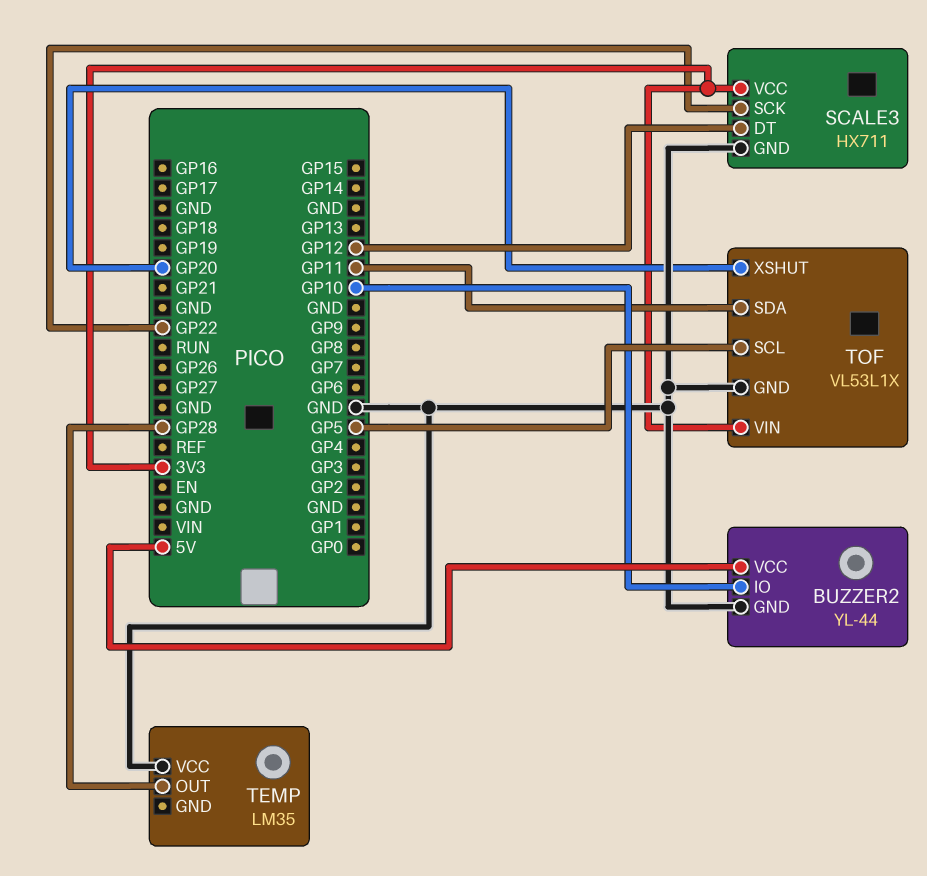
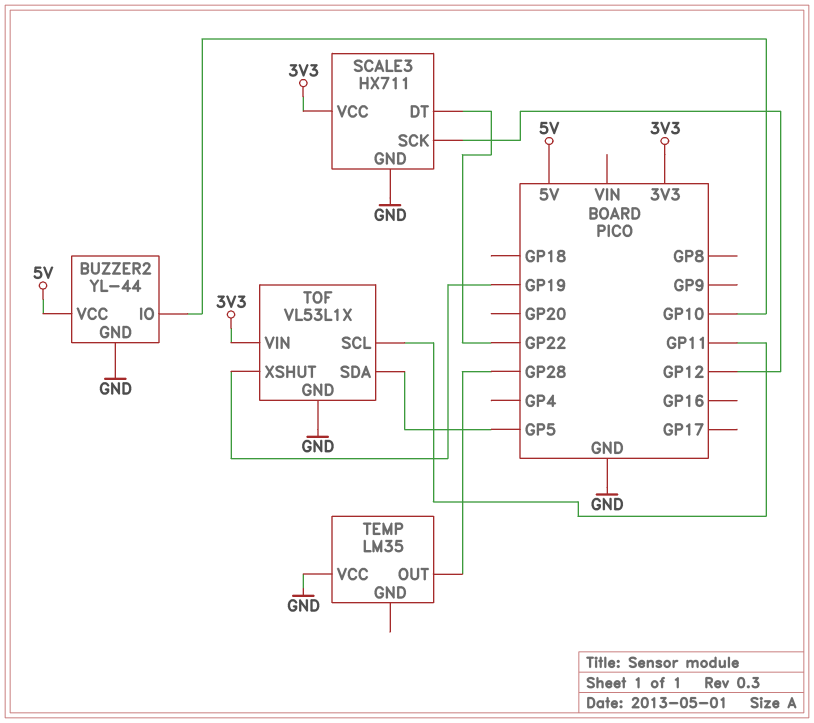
SCALE3 pin DT: GP12 -> GP22
SCALE3 pin SCK: GP22 -> GP12
TOF pin SCL: GP5 -> GP11
TOF pin SDA: GP11 -> GP5
TOF pin XSHUT: GP20 -> GP19

